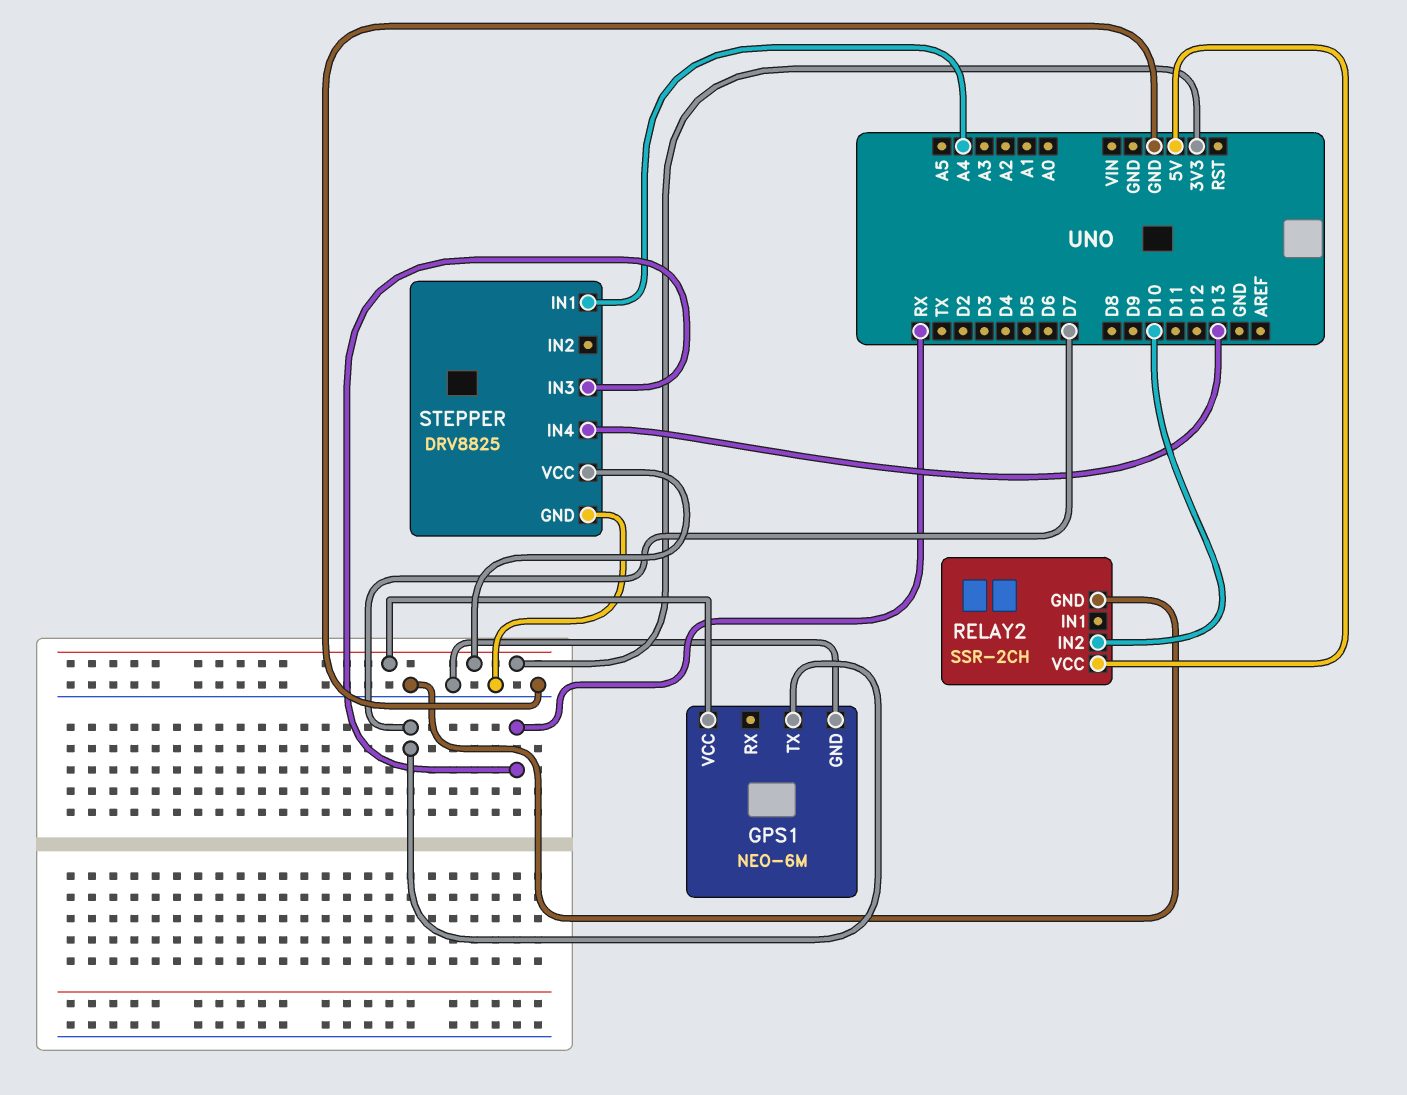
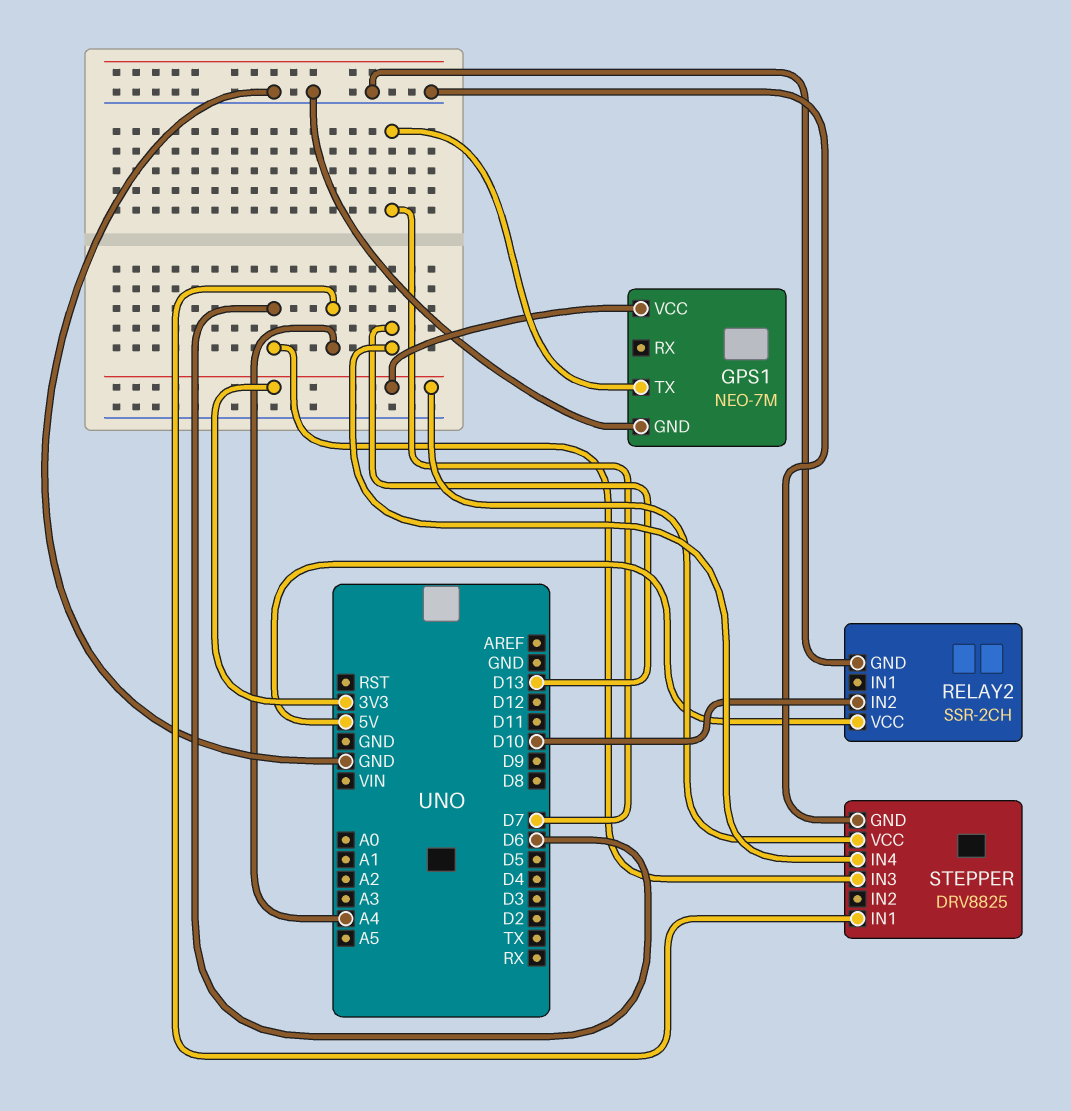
GPS1: NEO-6M -> NEO-7M
STEPPER pin IN3: RX -> D6

